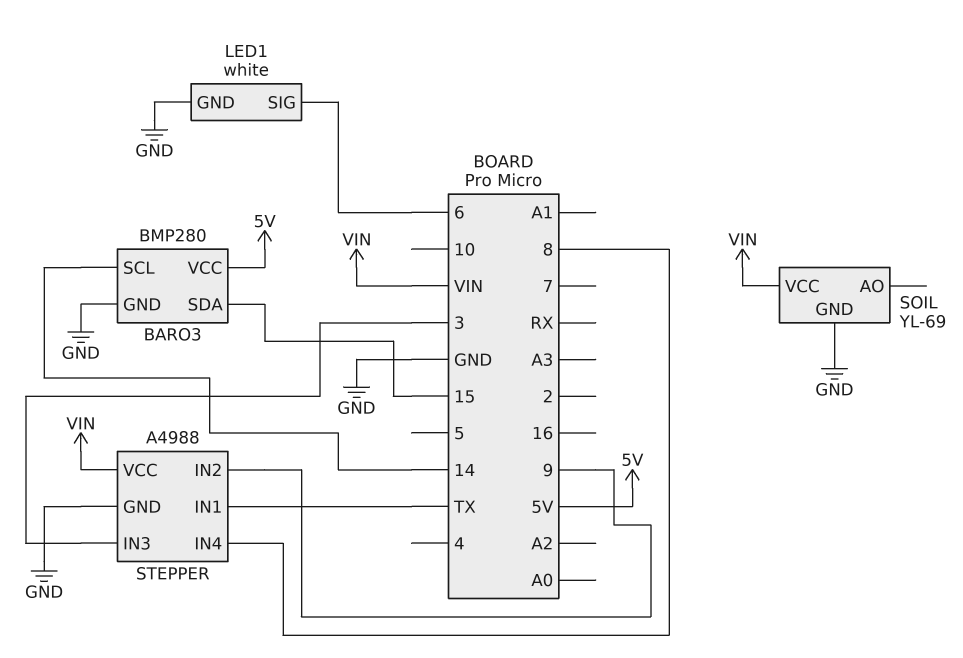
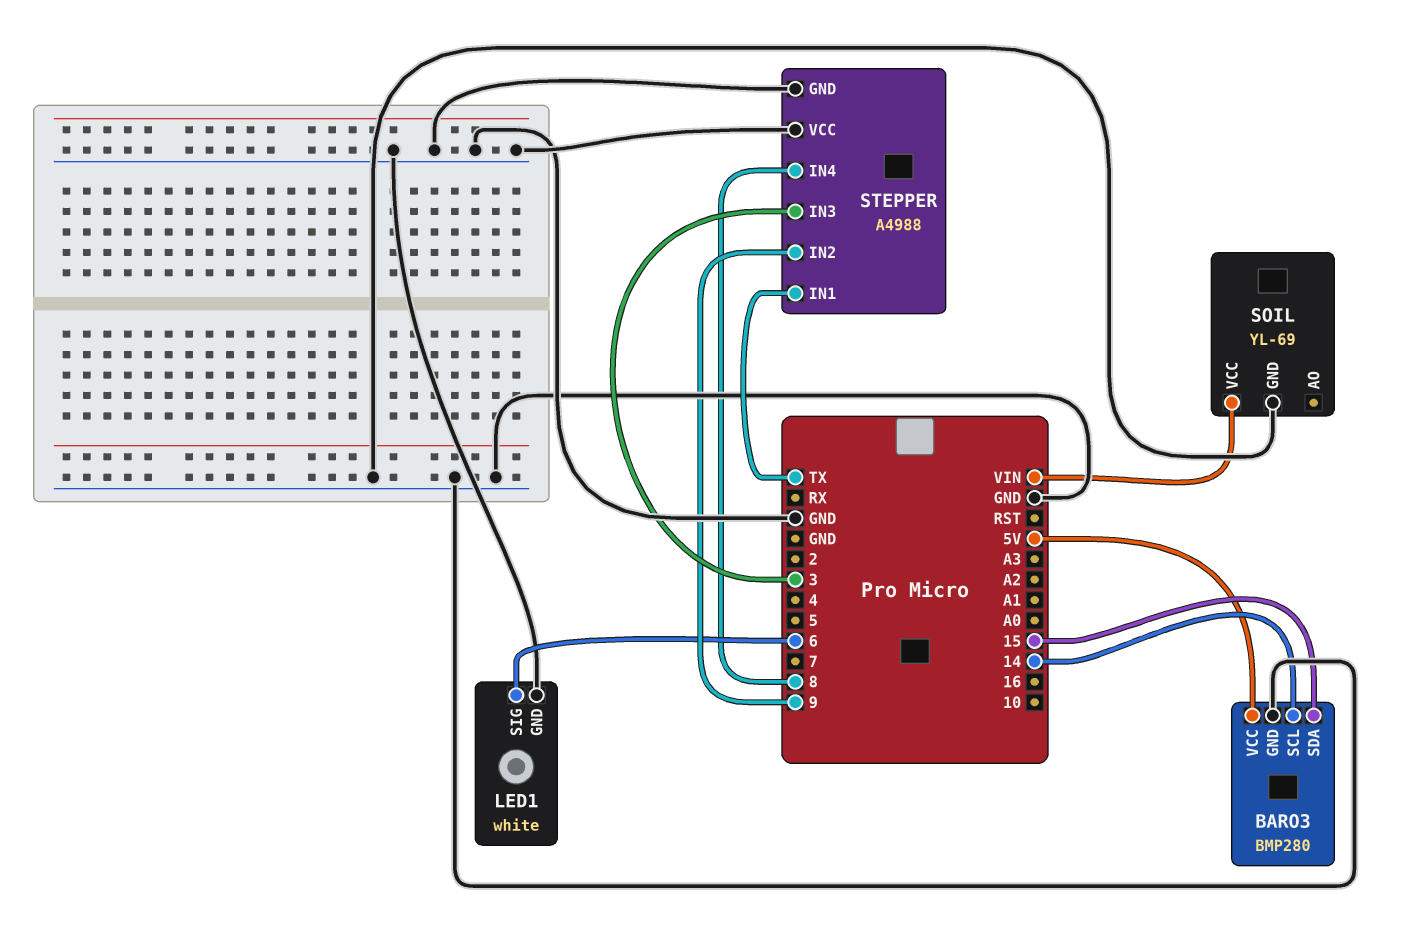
STEPPER pin VCC: VIN -> GND

